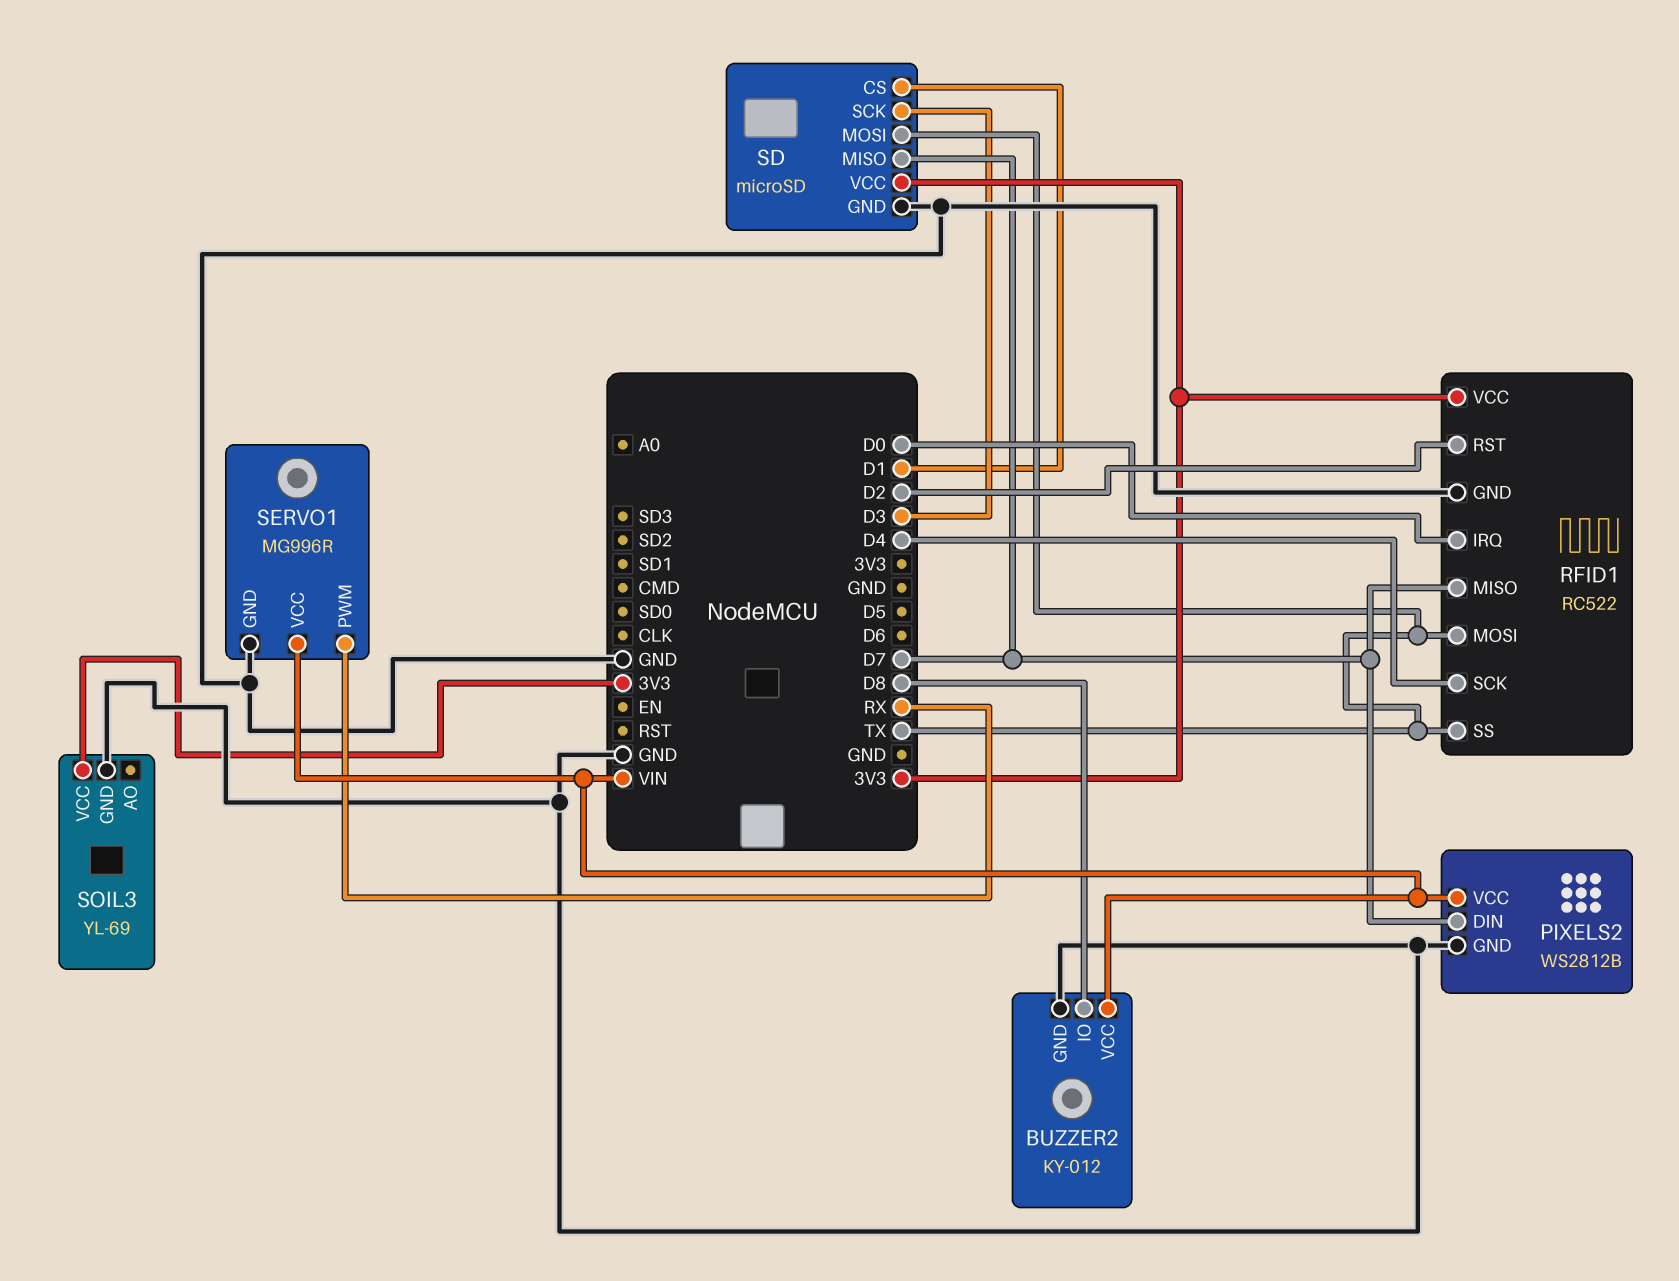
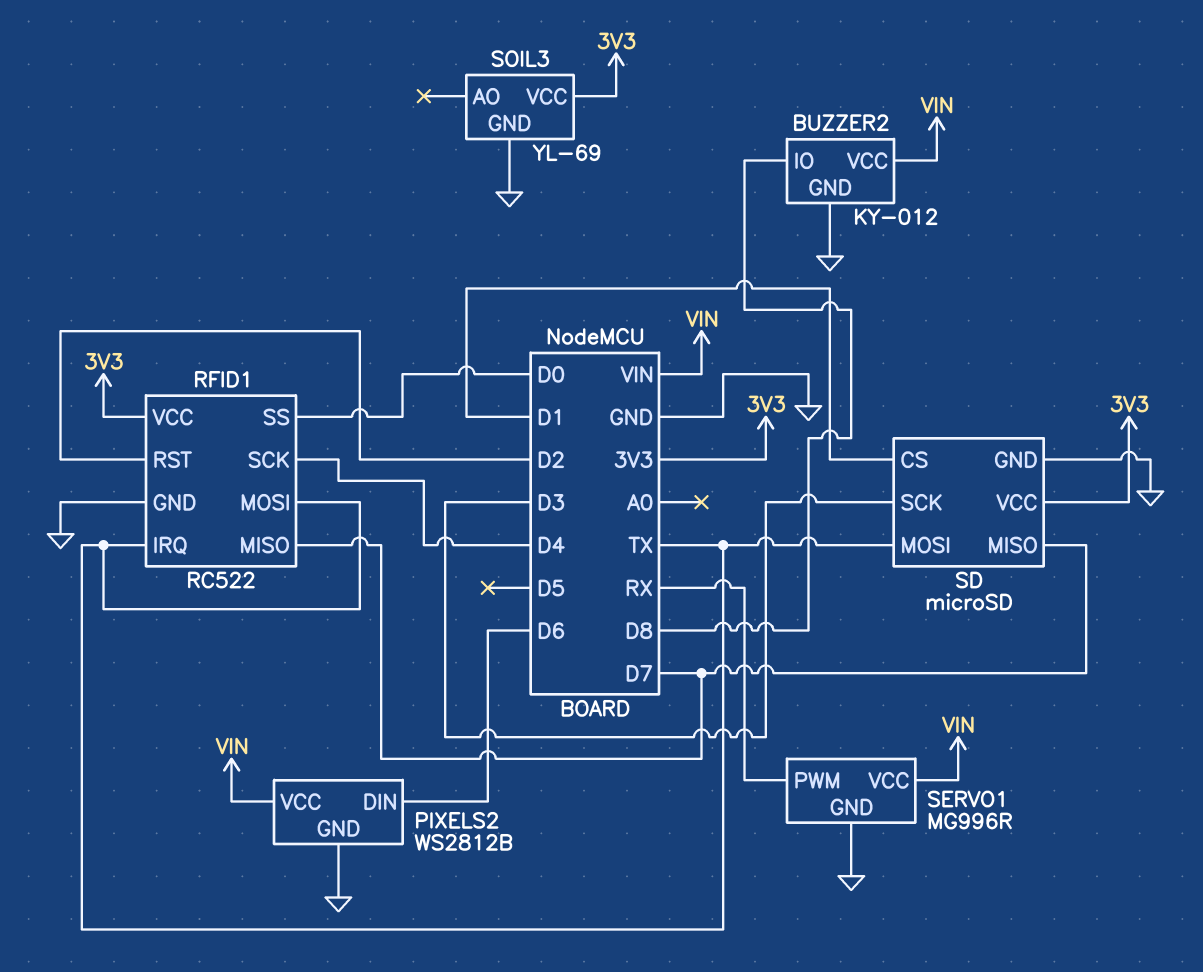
PIXELS2 pin DIN: D7 -> D6
RFID1 pin IRQ: D0 -> TX
RFID1 pin SS: TX -> D0

